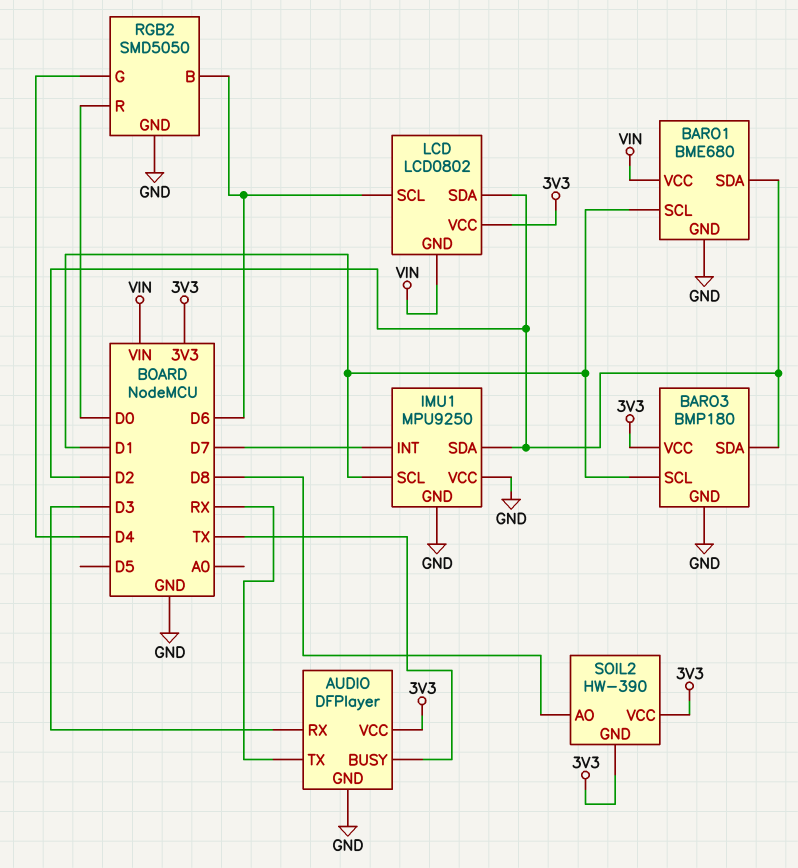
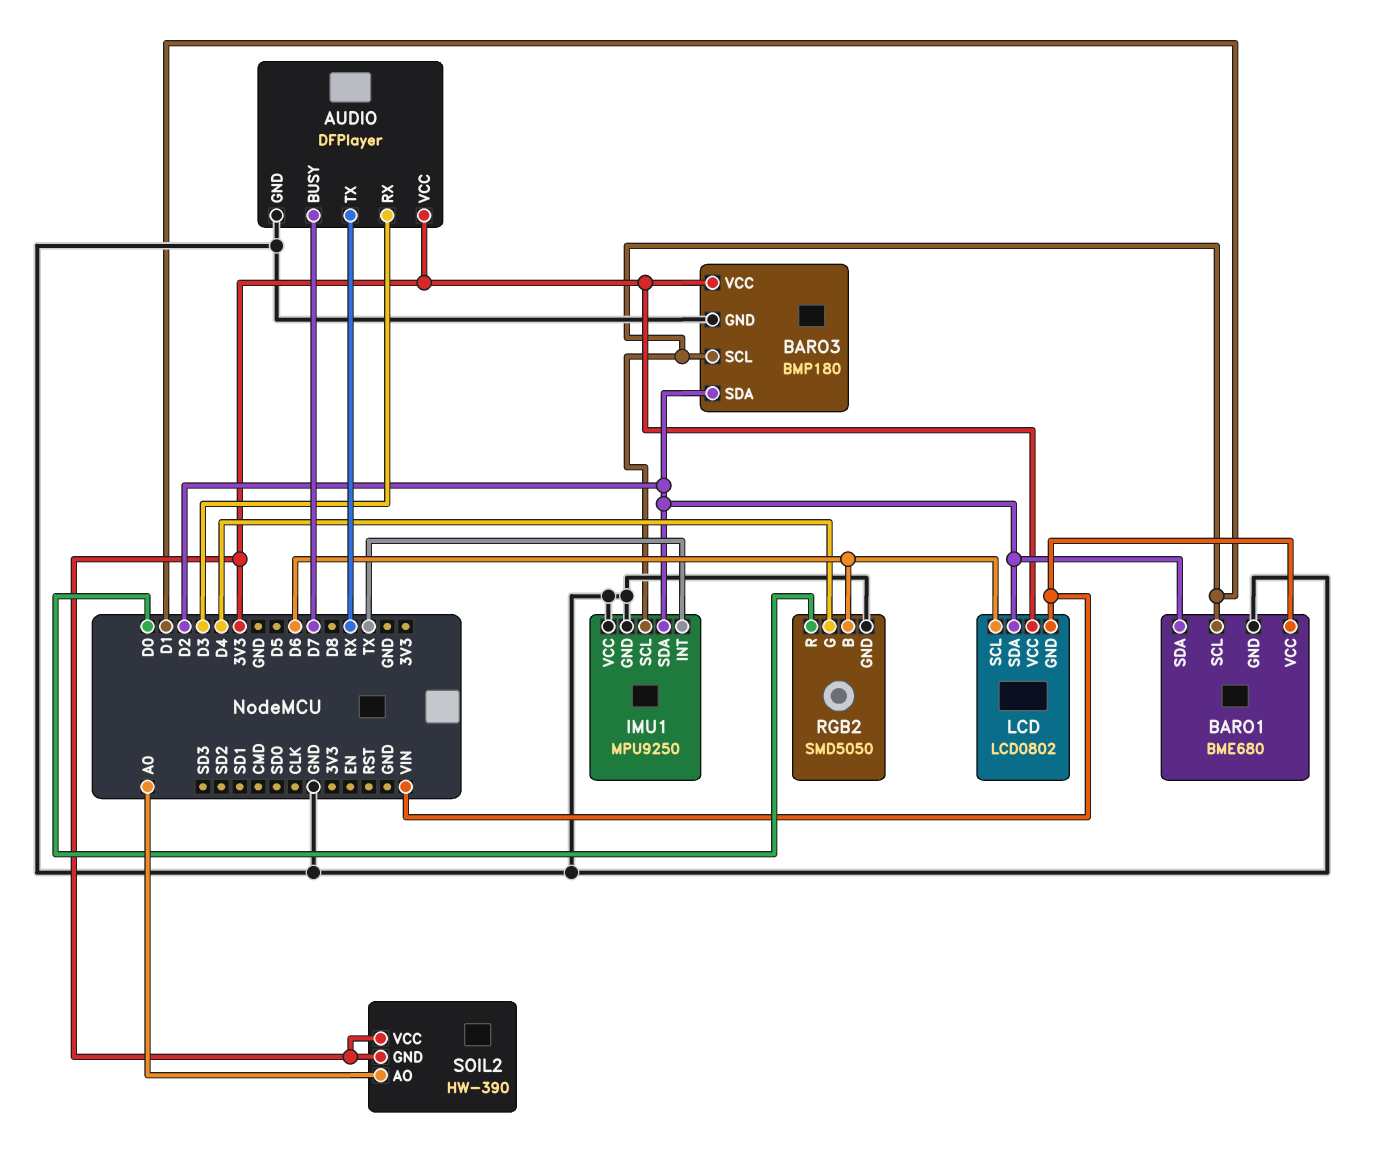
AUDIO pin BUSY: TX -> D7
IMU1 pin INT: D7 -> TX
SOIL2 pin AO: D8 -> A0

